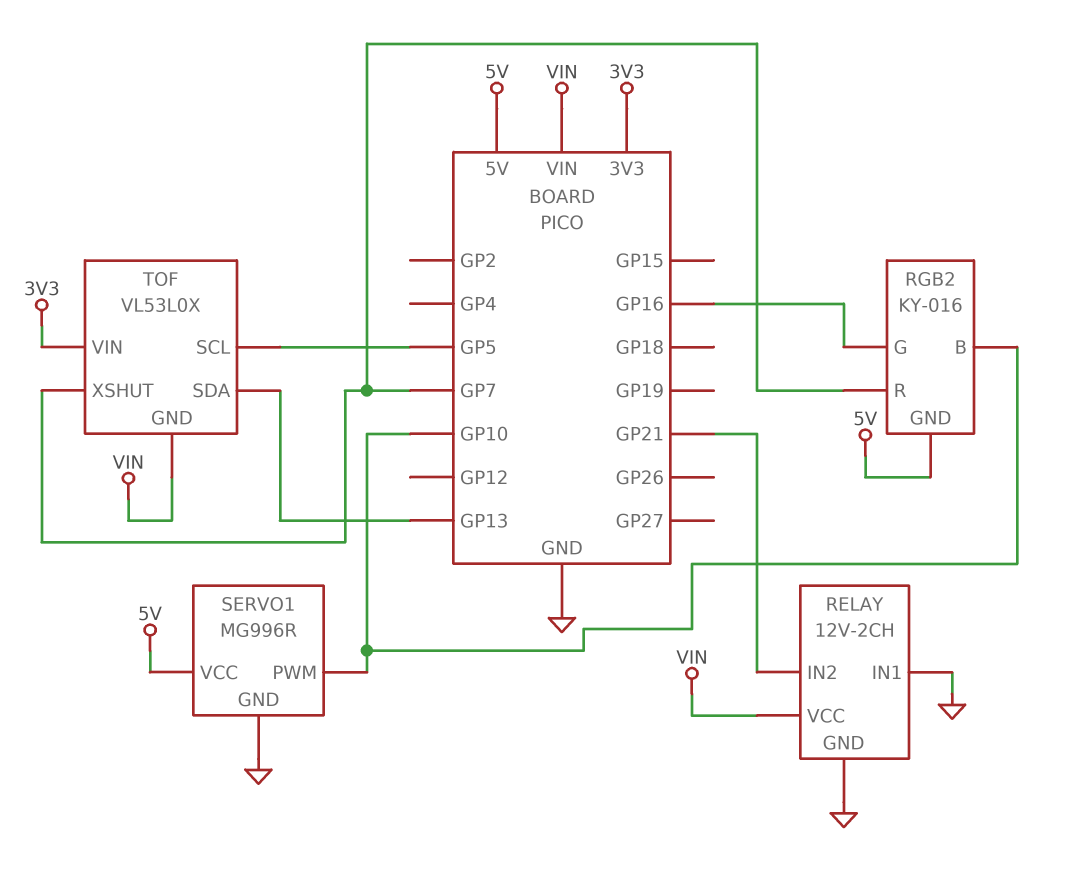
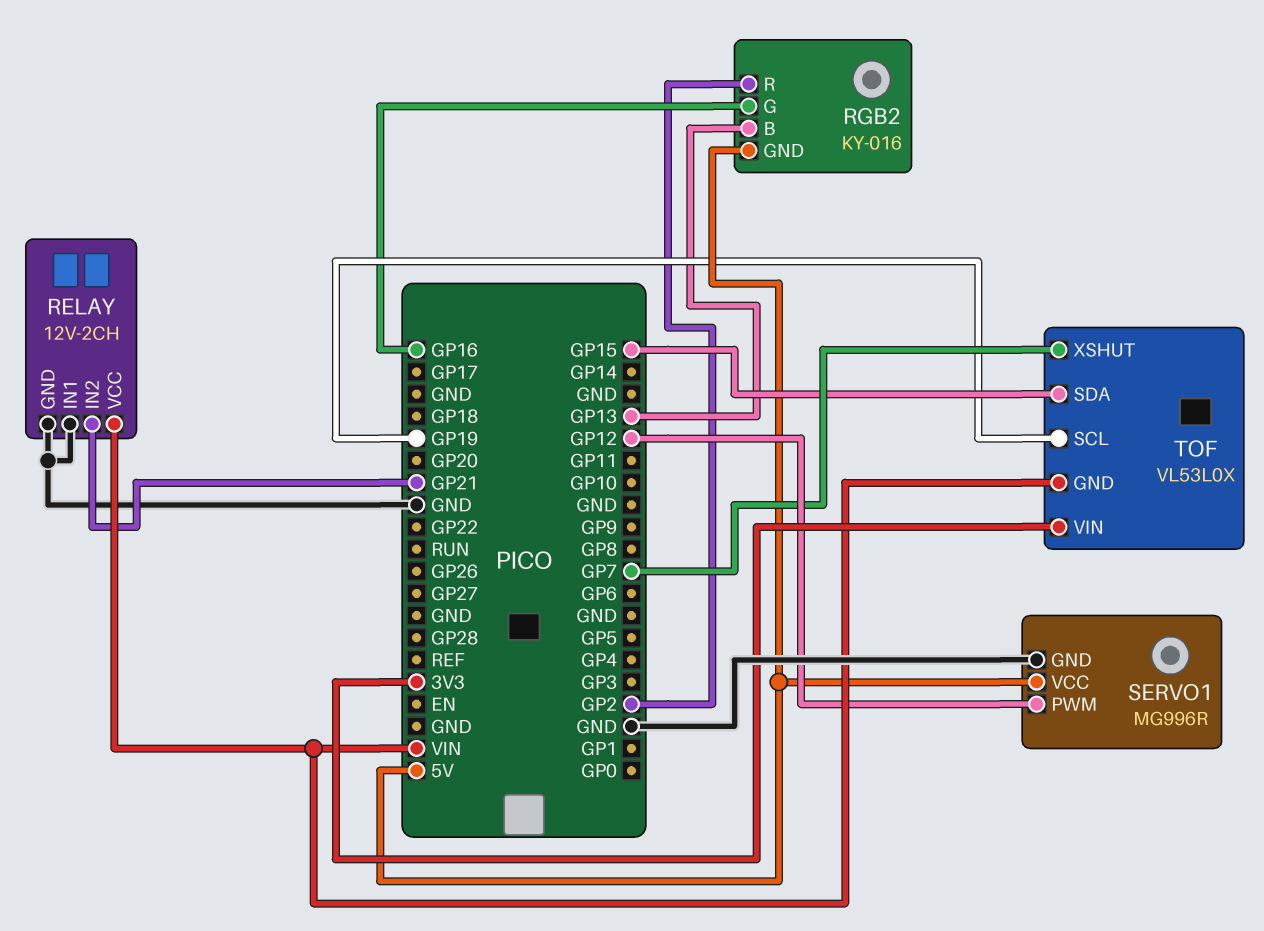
RGB2 pin B: GP10 -> GP13
RGB2 pin R: GP7 -> GP2
SERVO1 pin PWM: GP10 -> GP12
TOF pin SCL: GP5 -> GP19
TOF pin SDA: GP13 -> GP15

